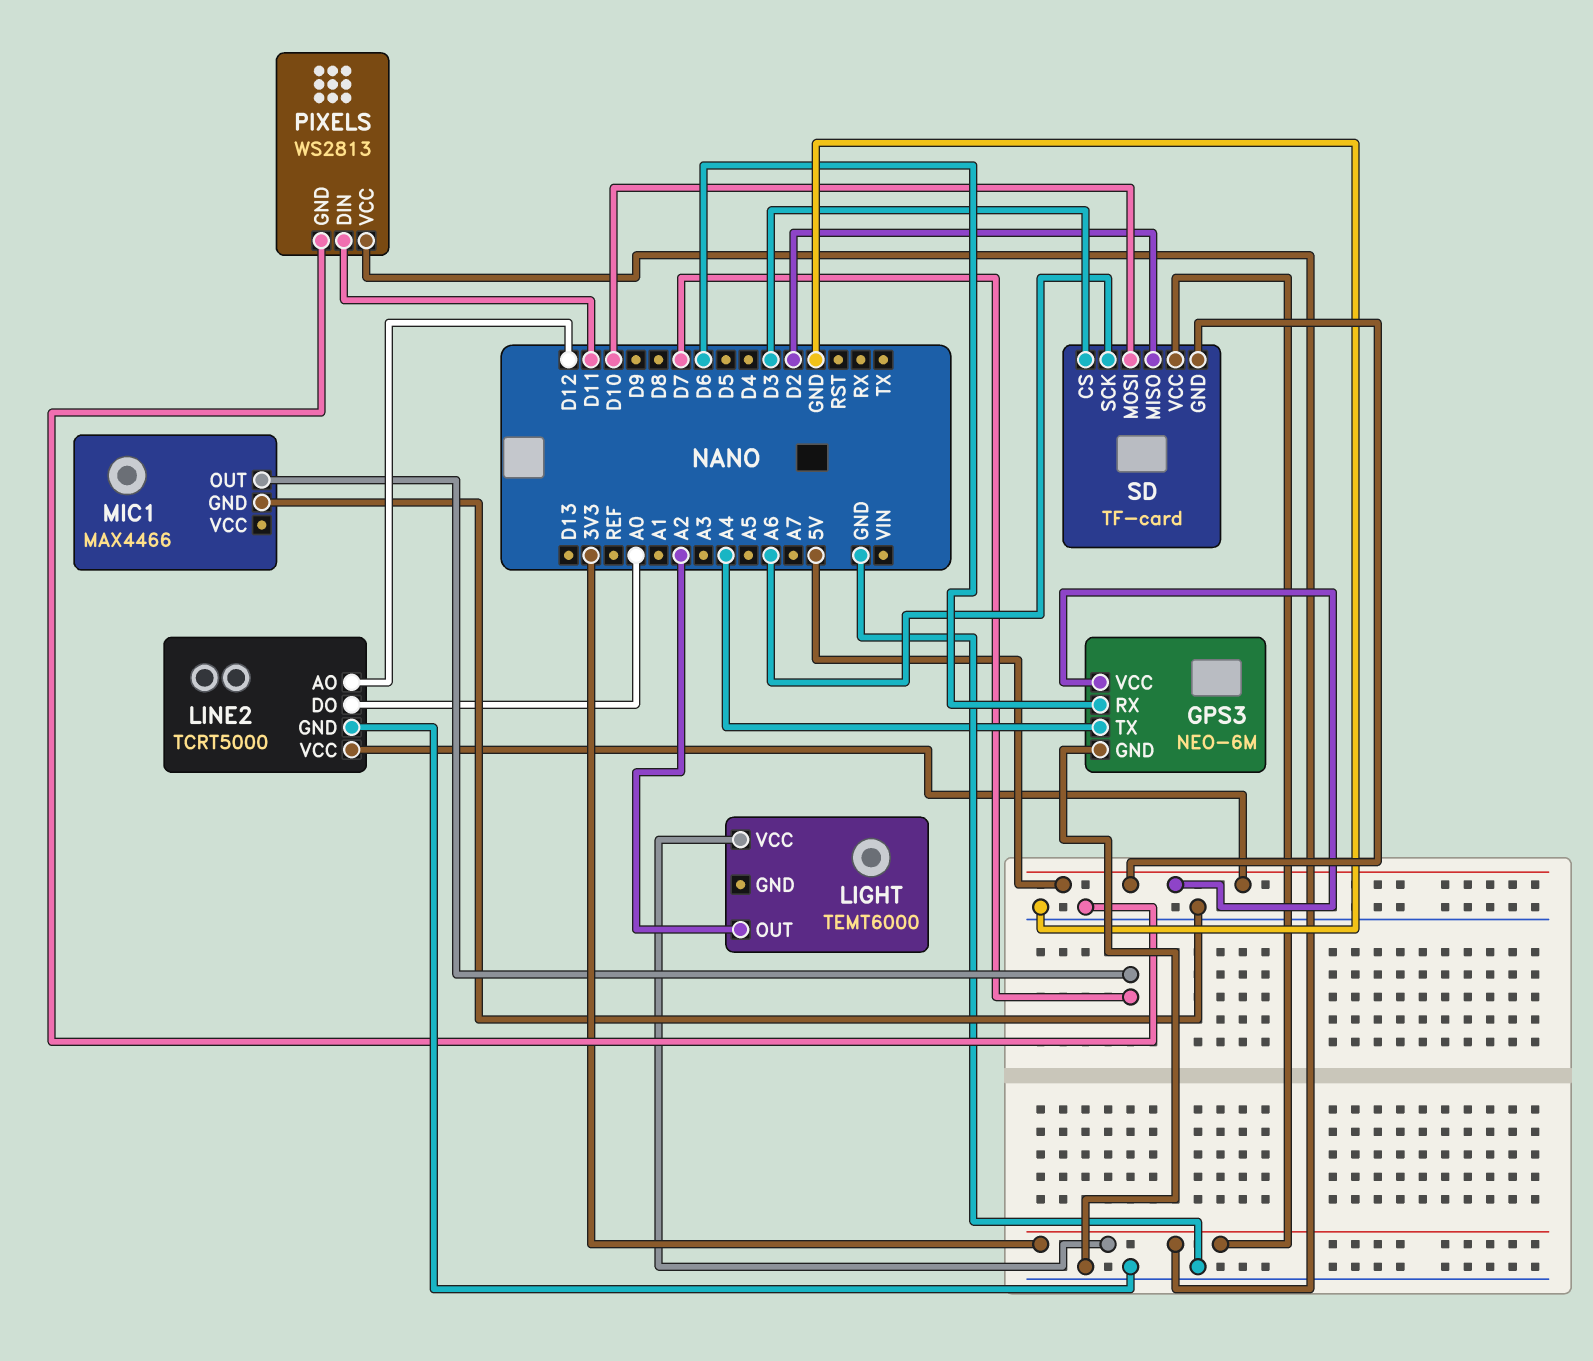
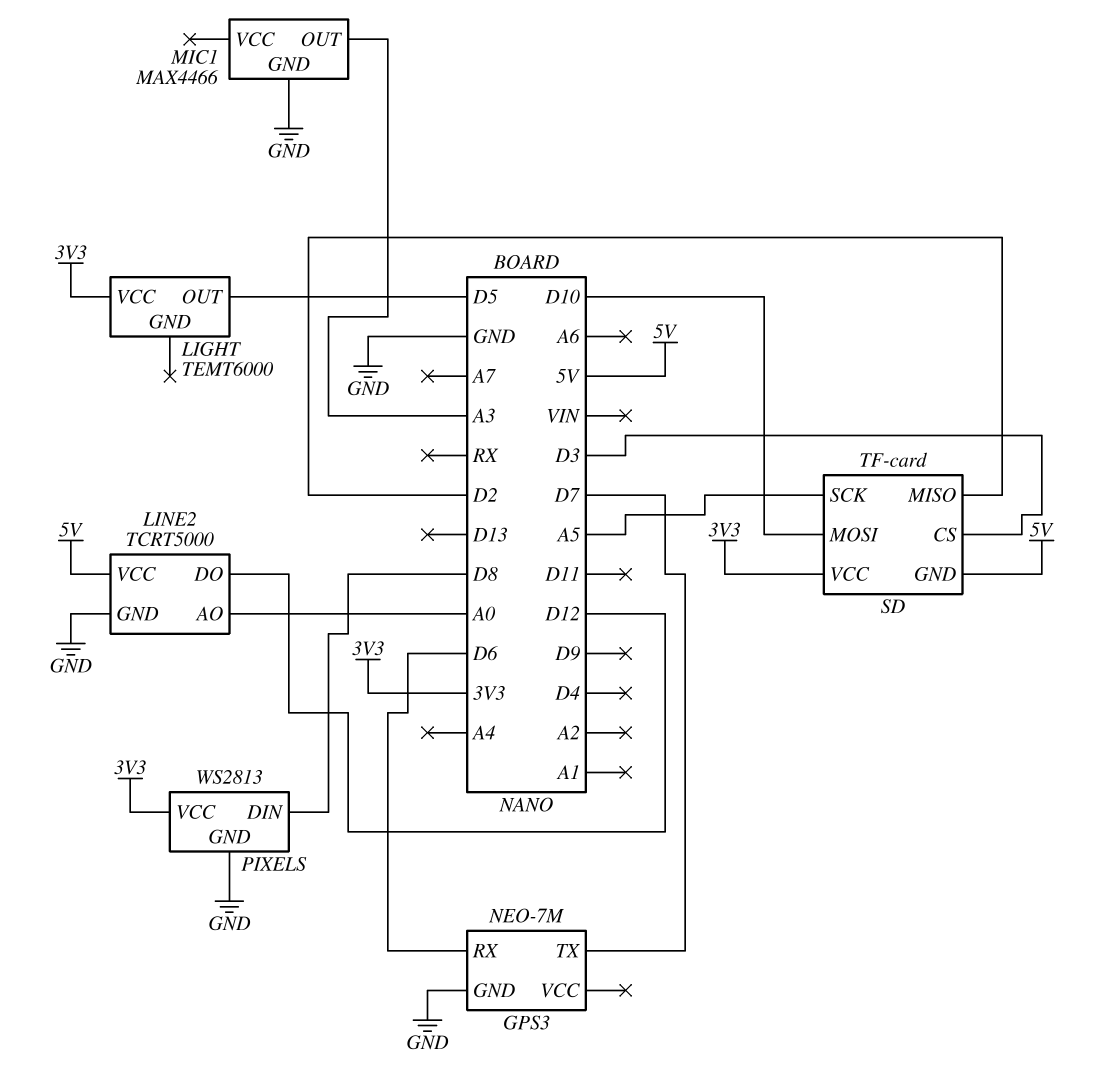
GPS3: NEO-6M -> NEO-7M
GPS3 pin TX: A4 -> D7
GPS3 pin VCC: 5V -> none
LIGHT pin OUT: A2 -> D5
LINE2 pin AO: D12 -> A0
LINE2 pin DO: A0 -> D12
MIC1 pin OUT: D7 -> A3
PIXELS pin DIN: D11 -> D8
SD pin SCK: A6 -> A5

